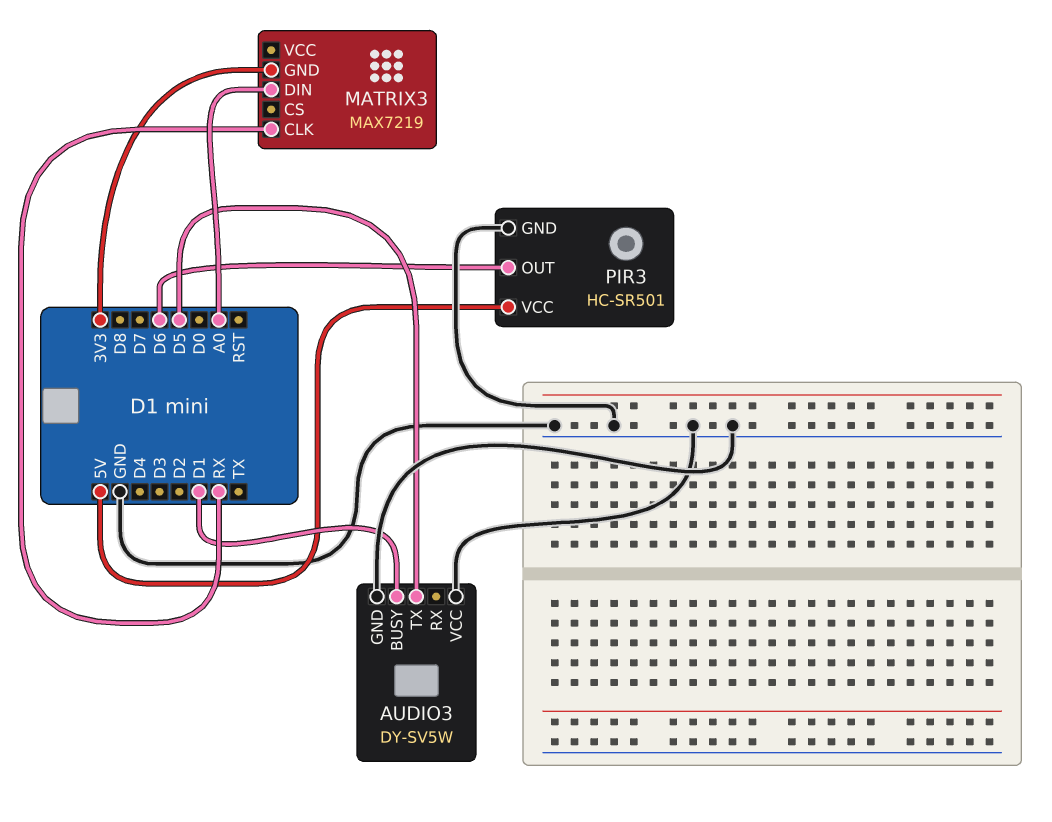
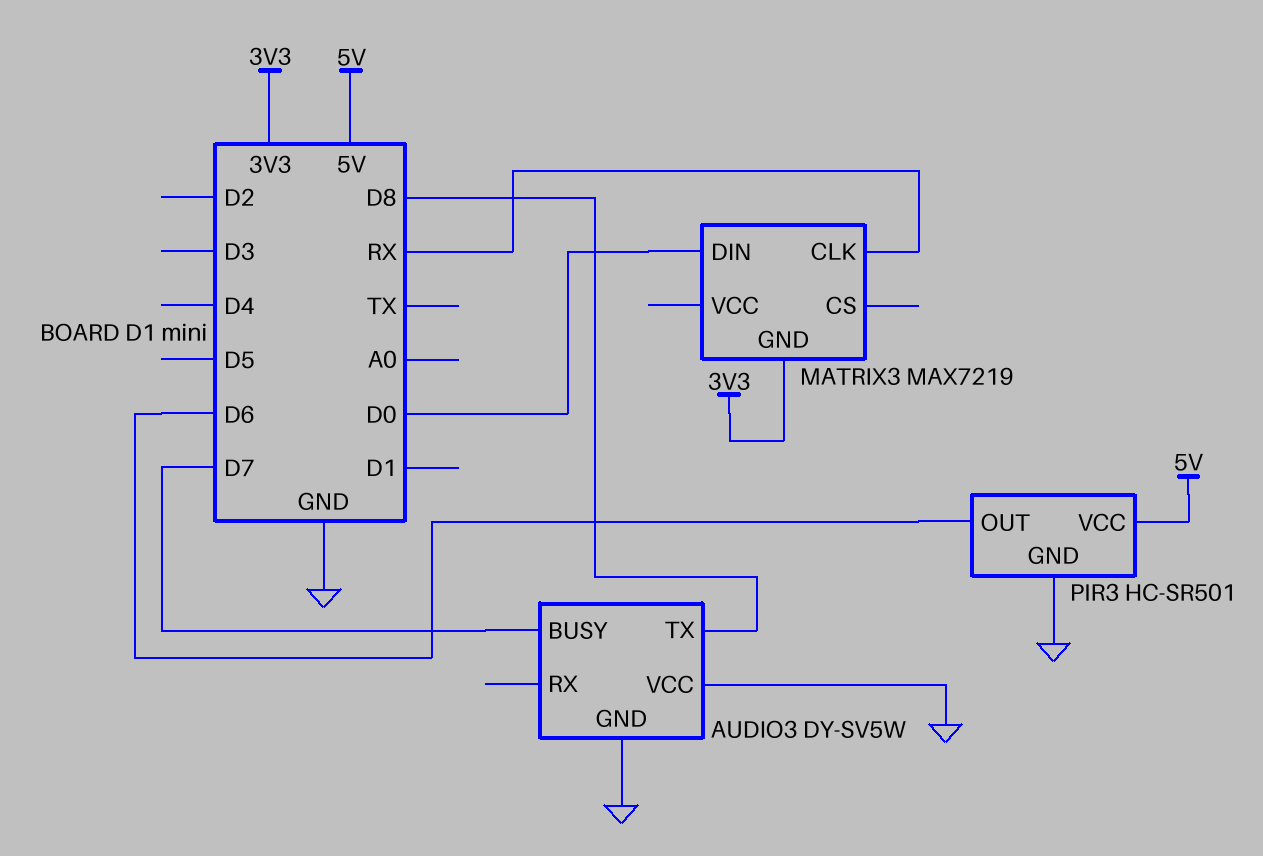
AUDIO3 pin BUSY: D1 -> D7
AUDIO3 pin TX: D5 -> D8
MATRIX3 pin DIN: A0 -> D0

